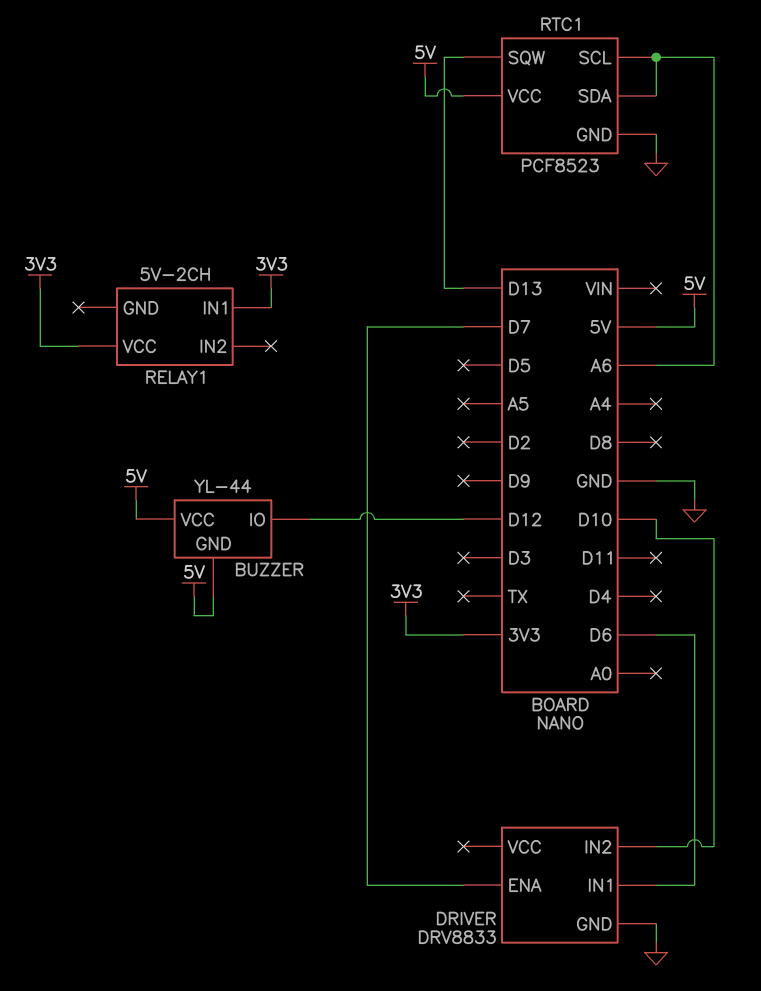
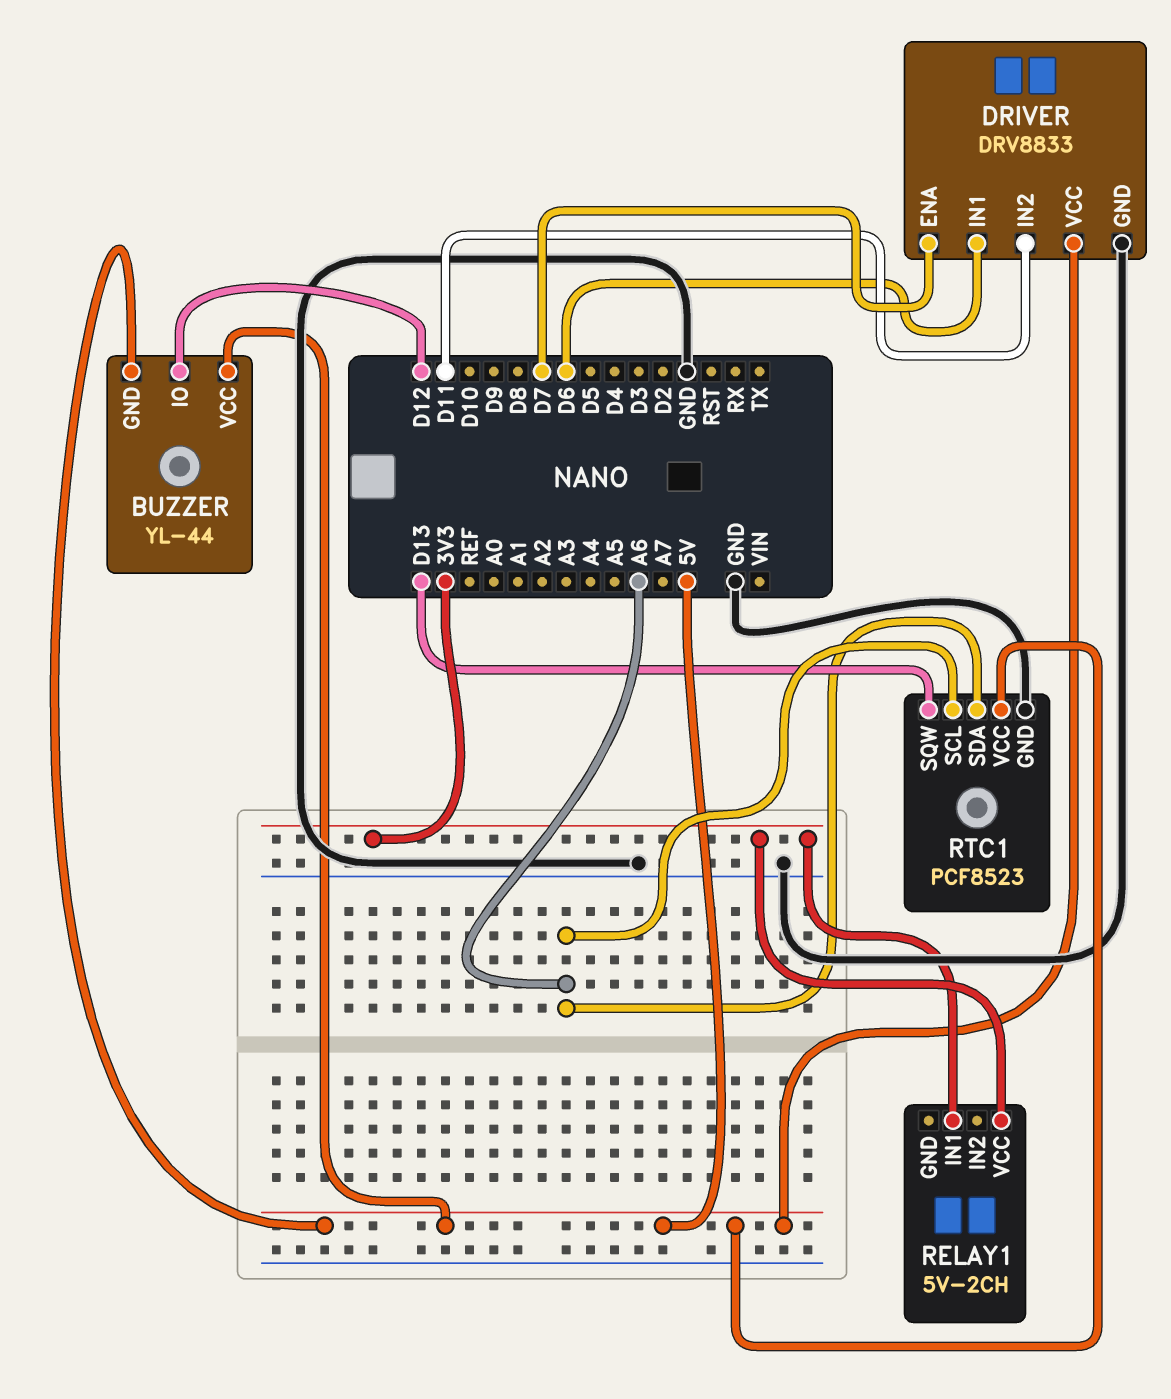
DRIVER pin IN2: D10 -> D11
DRIVER pin VCC: none -> 5V

